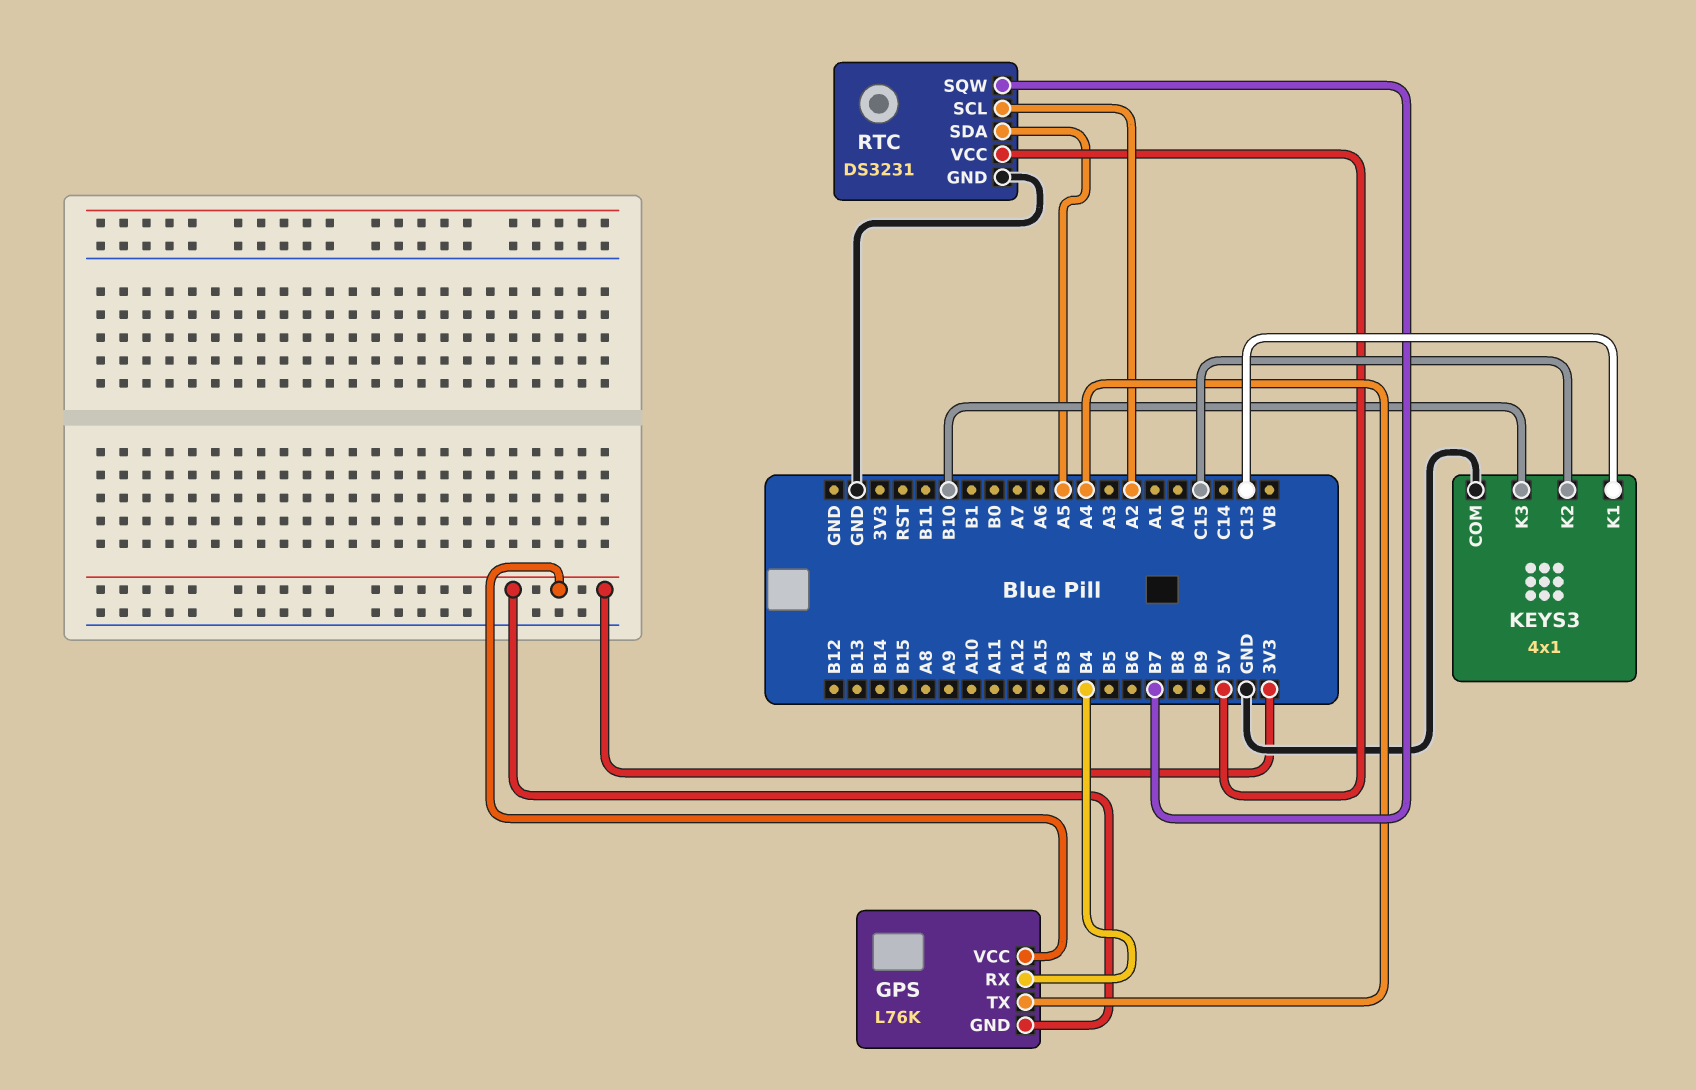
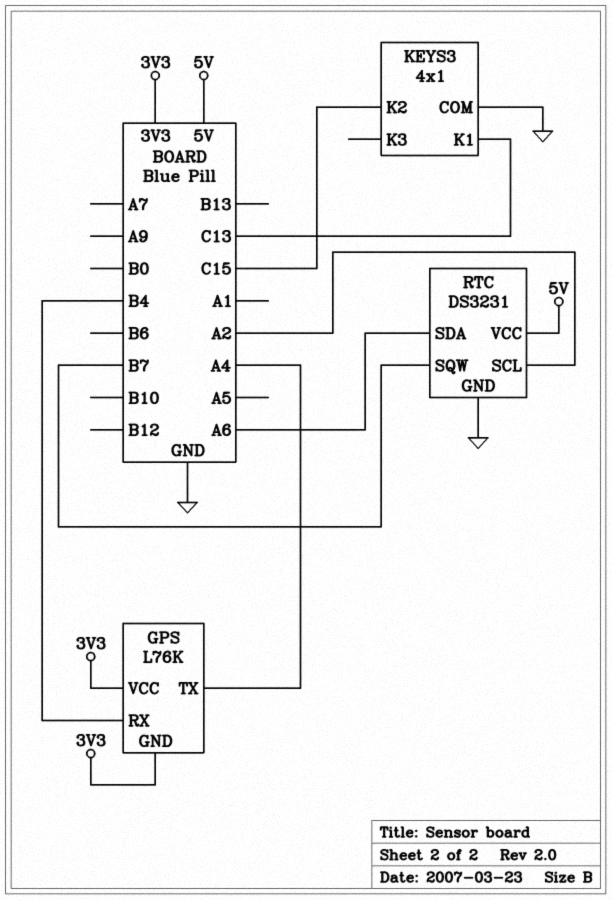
KEYS3 pin K3: B10 -> none
RTC pin SDA: A5 -> A6

